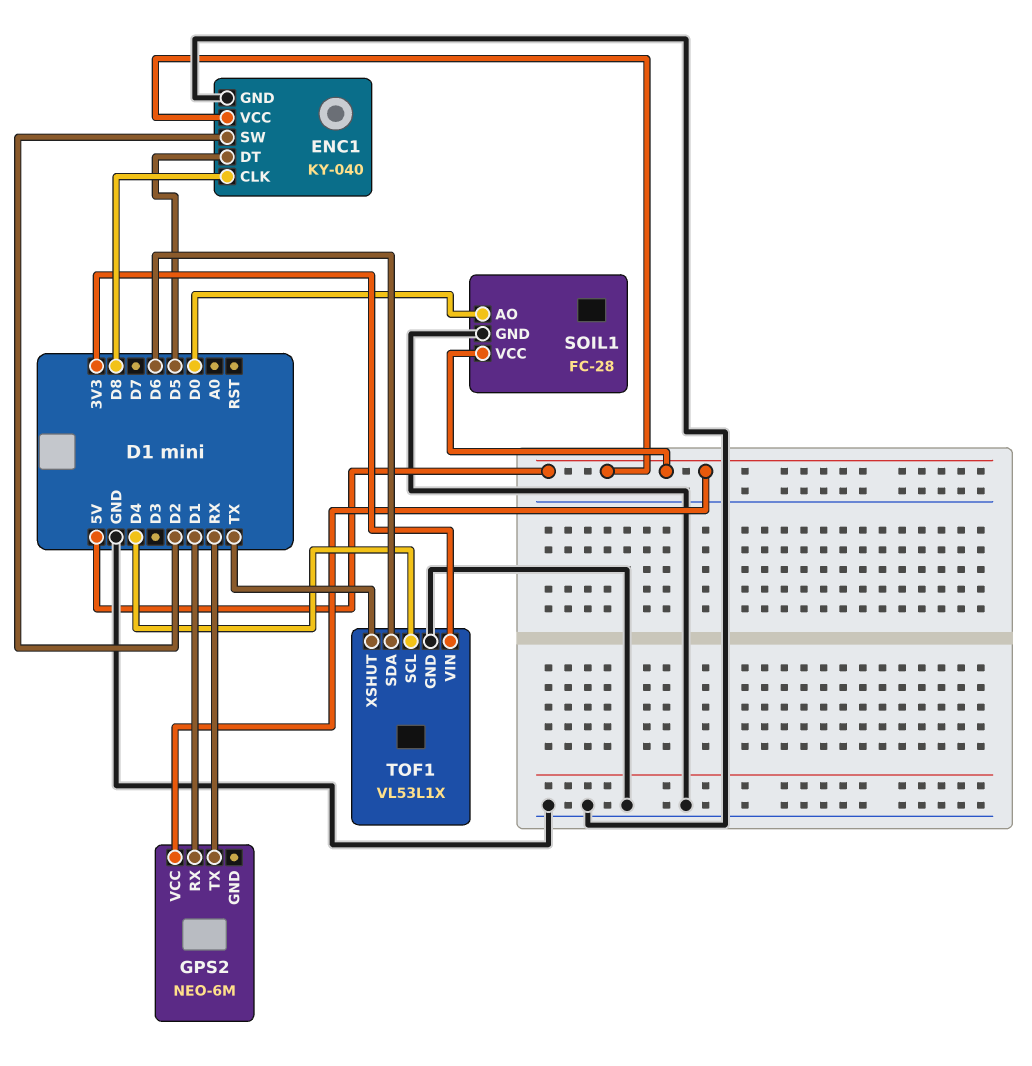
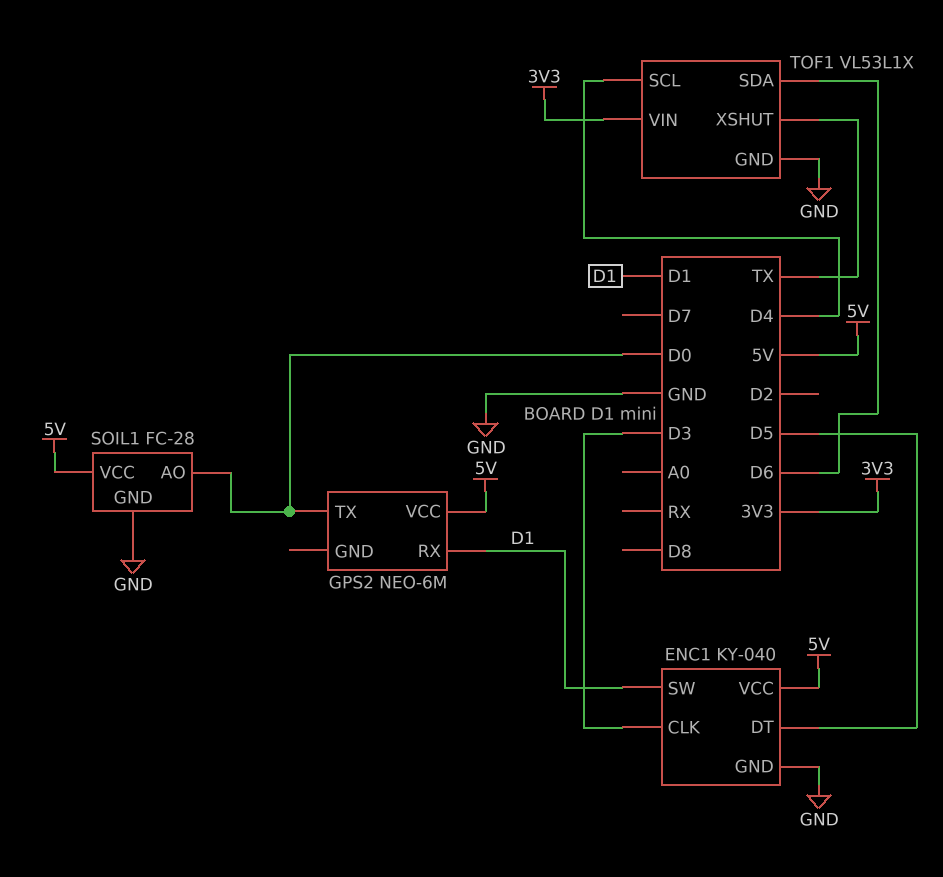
ENC1 pin CLK: D8 -> D3
ENC1 pin SW: D2 -> D1
GPS2 pin TX: RX -> D0

